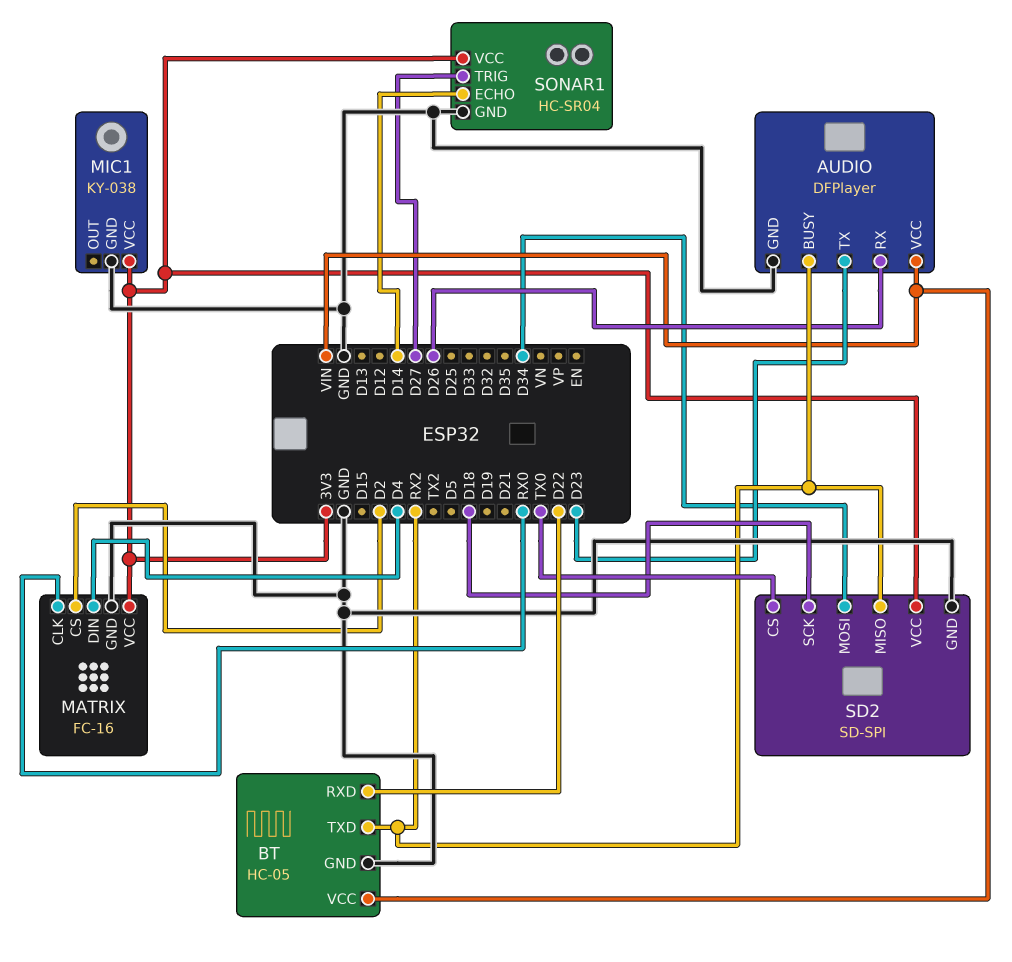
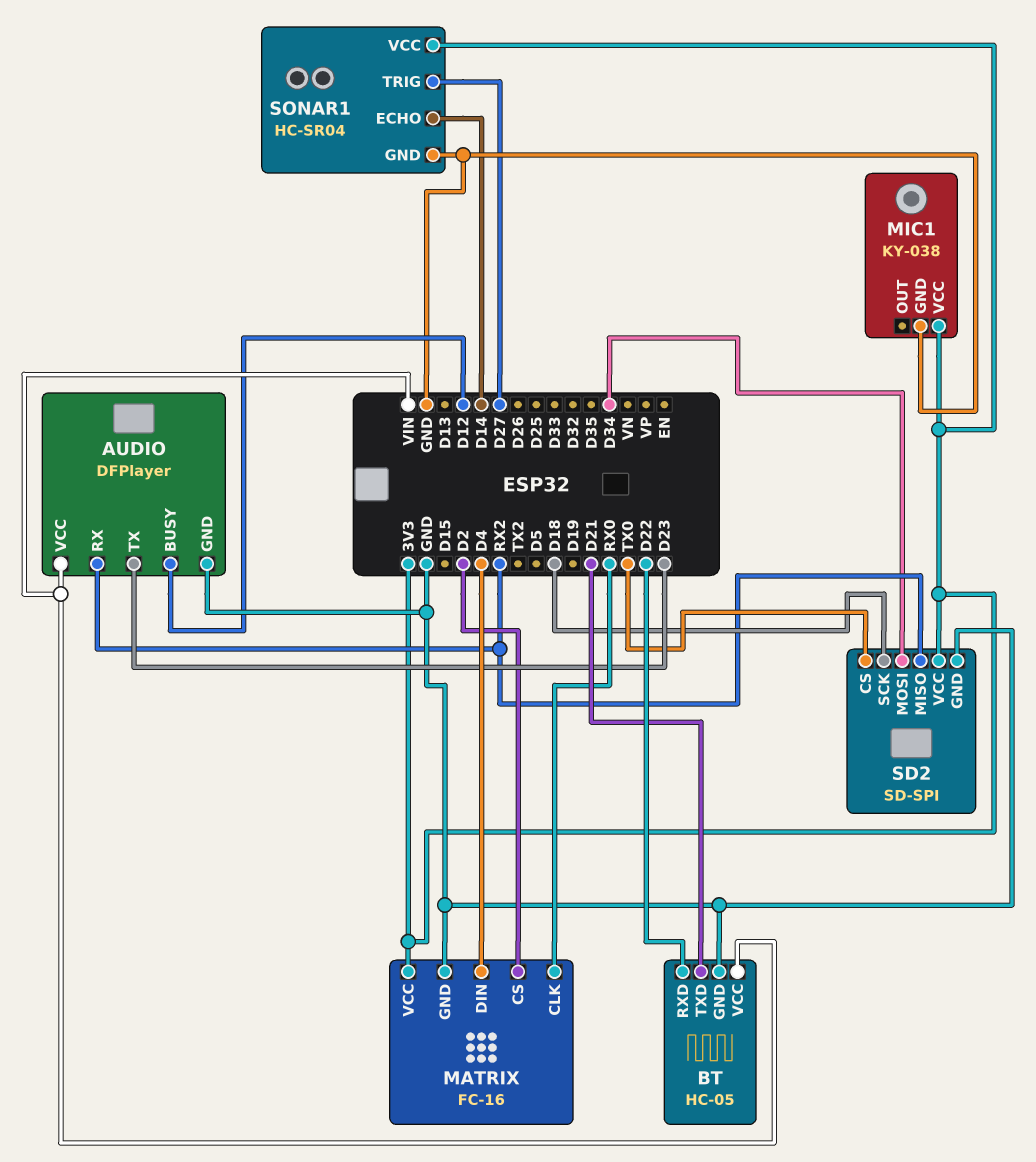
AUDIO pin BUSY: RX2 -> D12
AUDIO pin RX: D26 -> RX2
BT pin TXD: RX2 -> D21

